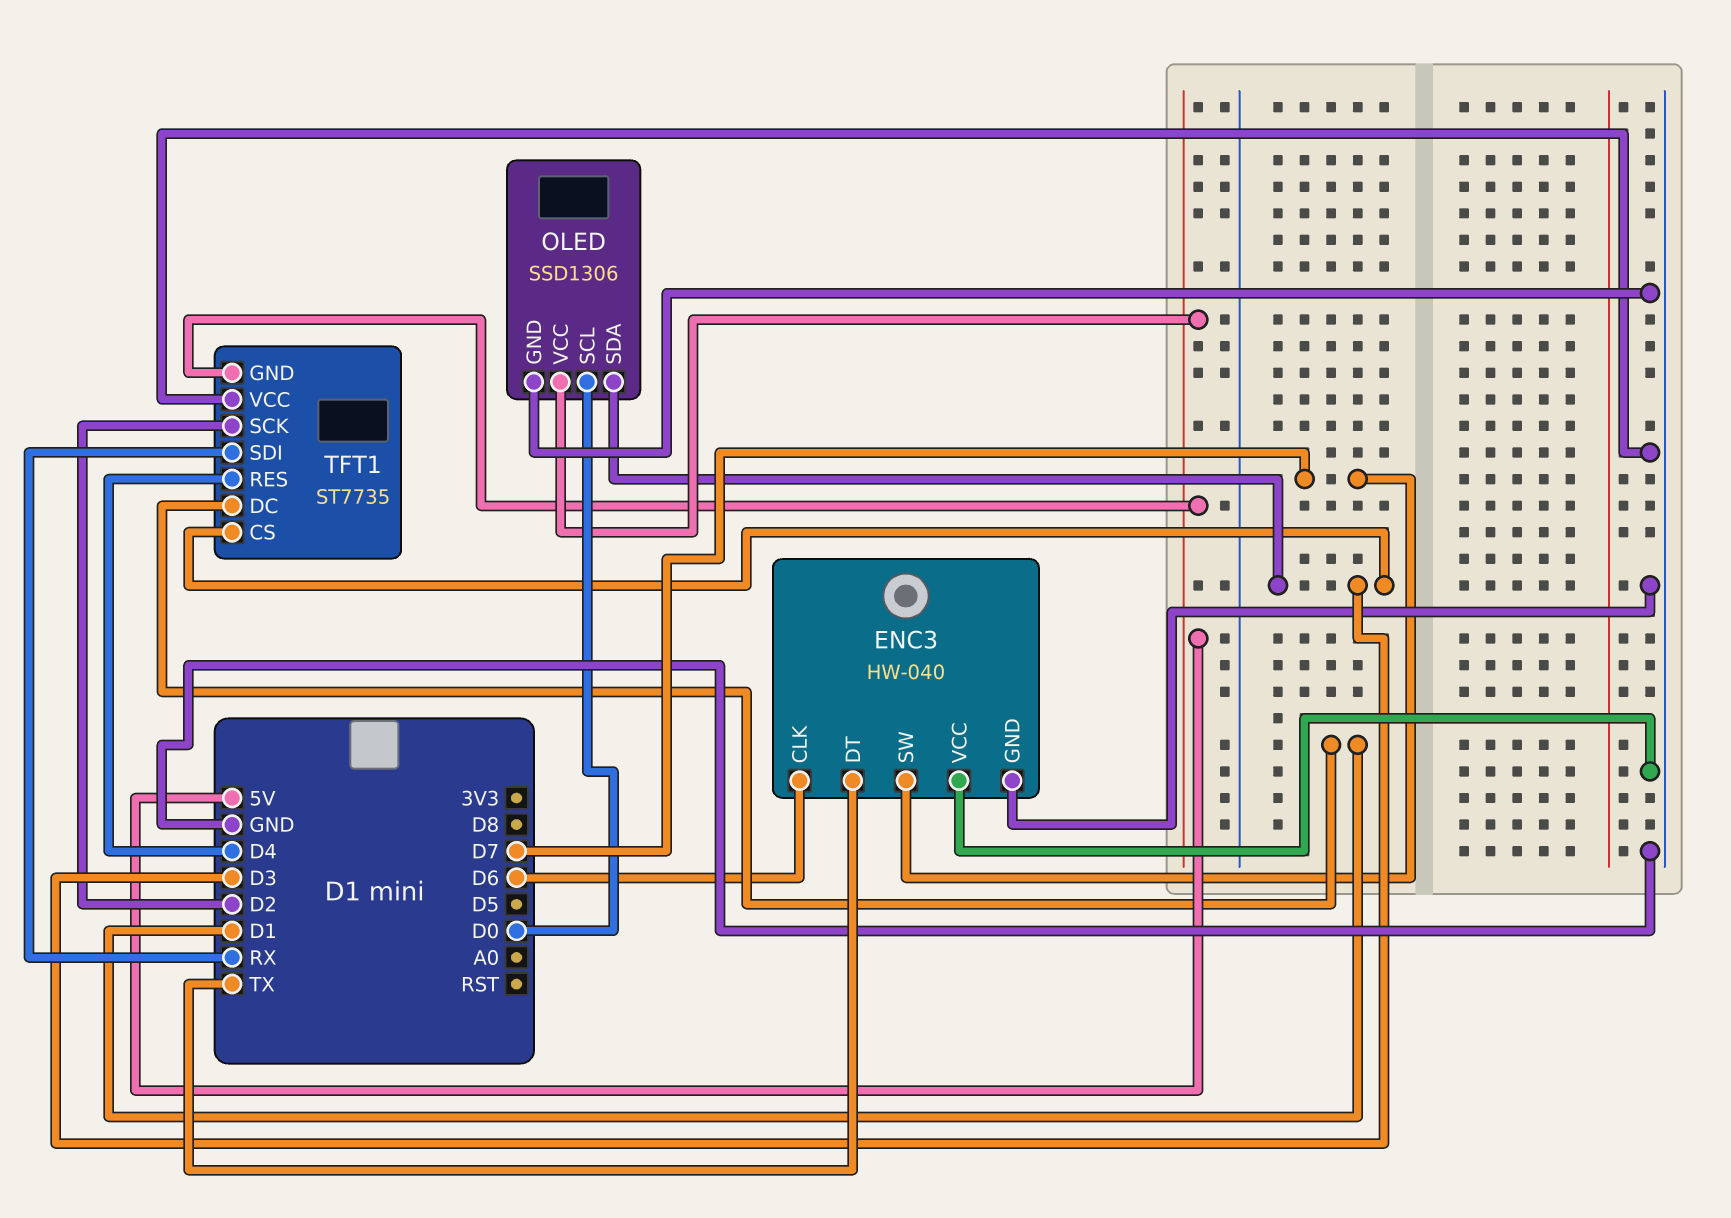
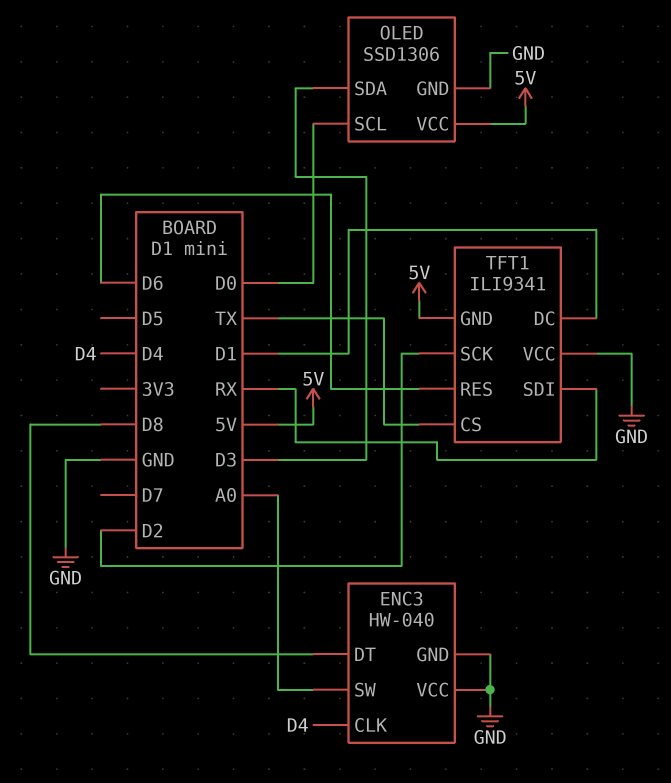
ENC3 pin CLK: D6 -> D4
ENC3 pin DT: TX -> D8
ENC3 pin SW: D7 -> A0
TFT1: ST7735 -> ILI9341
TFT1 pin CS: D3 -> TX
TFT1 pin RES: D4 -> D6

